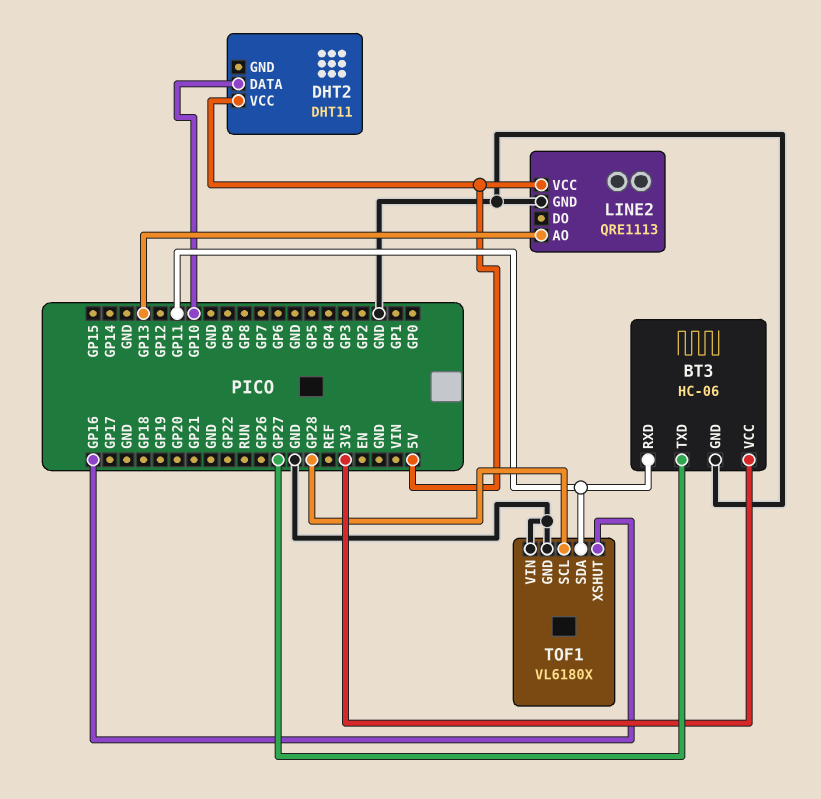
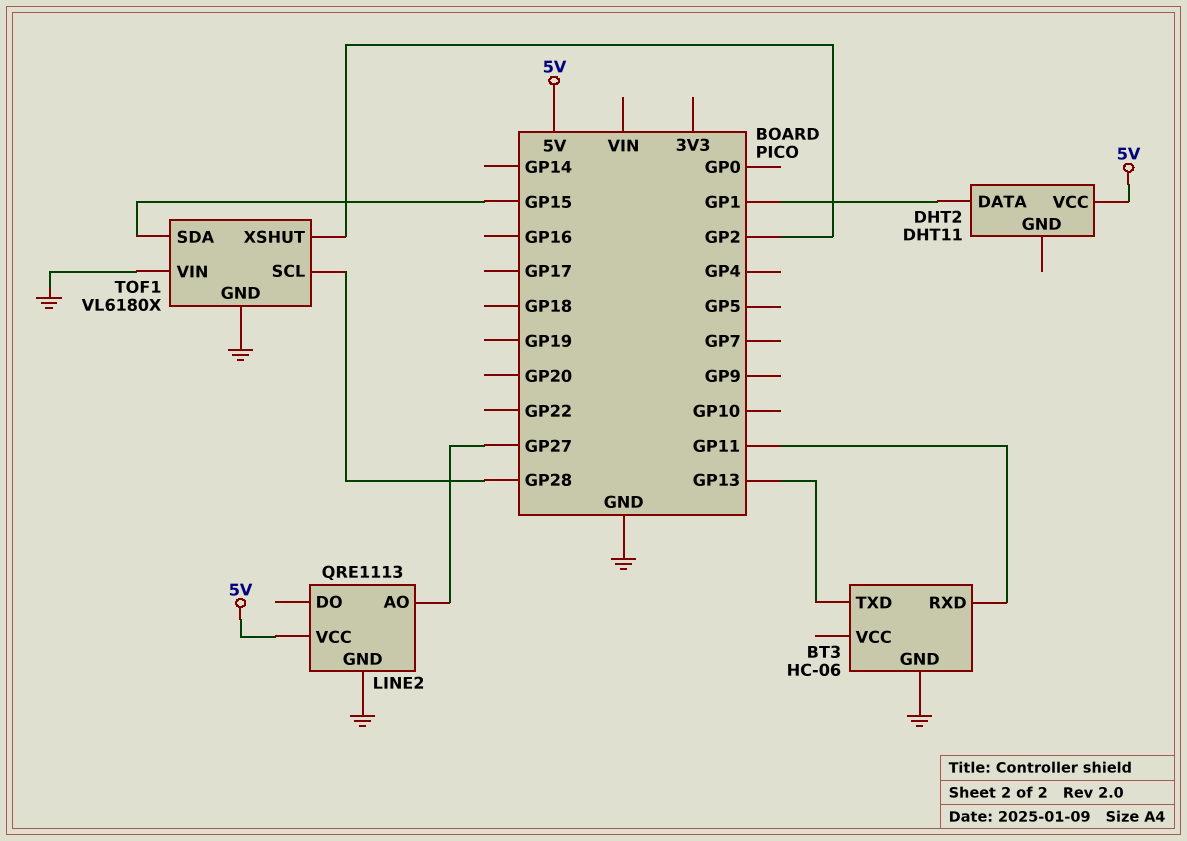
BT3 pin TXD: GP27 -> GP13
BT3 pin VCC: 3V3 -> none
DHT2 pin DATA: GP10 -> GP1
LINE2 pin AO: GP13 -> GP27
TOF1 pin SDA: GP11 -> GP15
TOF1 pin XSHUT: GP16 -> GP2

